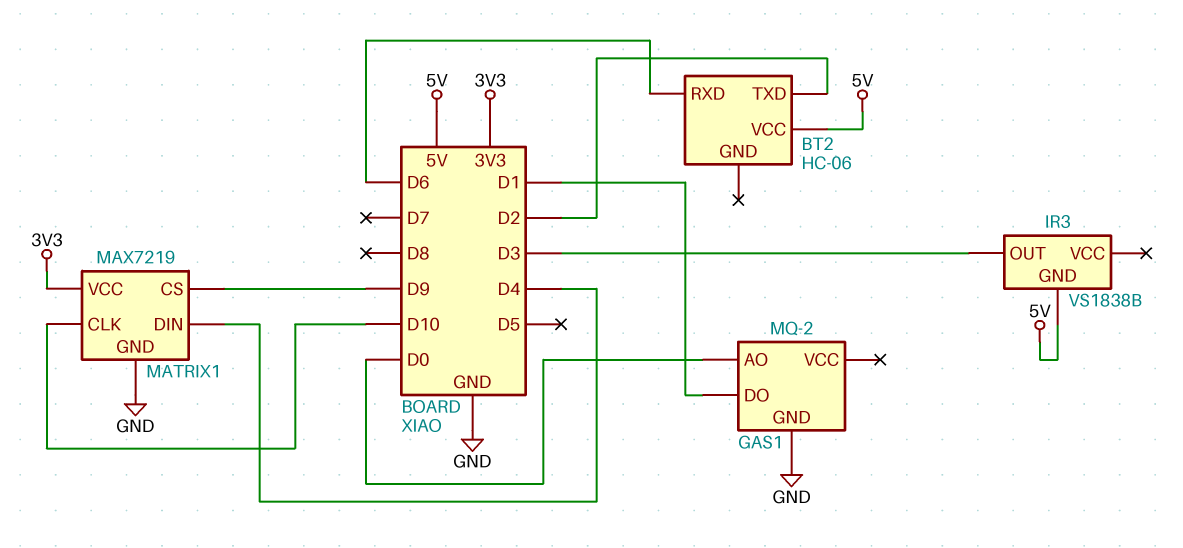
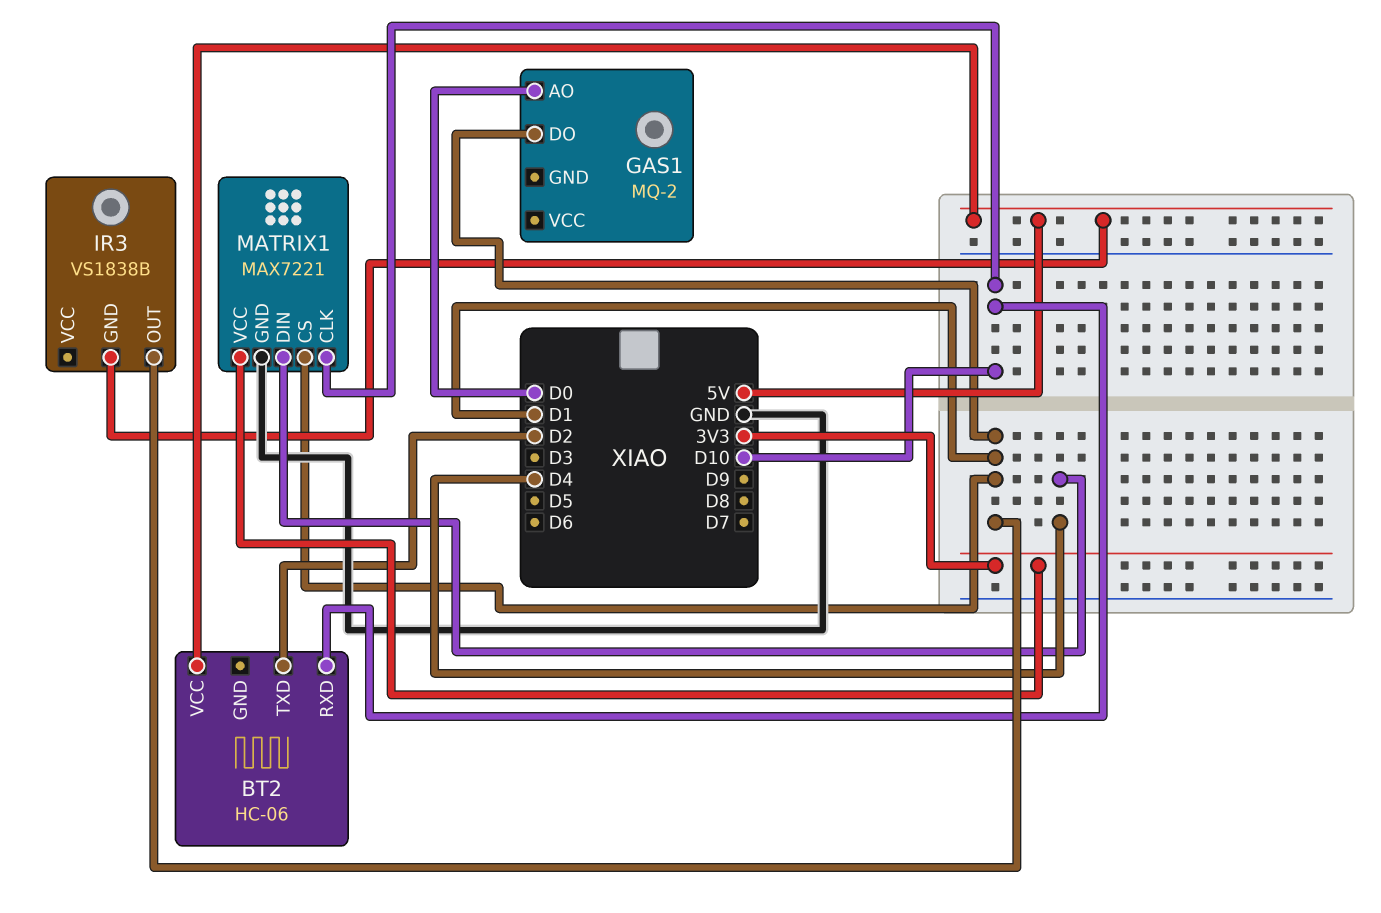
BT2 pin RXD: D6 -> D10
GAS1 pin GND: GND -> none
IR3 pin OUT: D3 -> D1
MATRIX1: MAX7219 -> MAX7221
MATRIX1 pin CS: D9 -> D1

